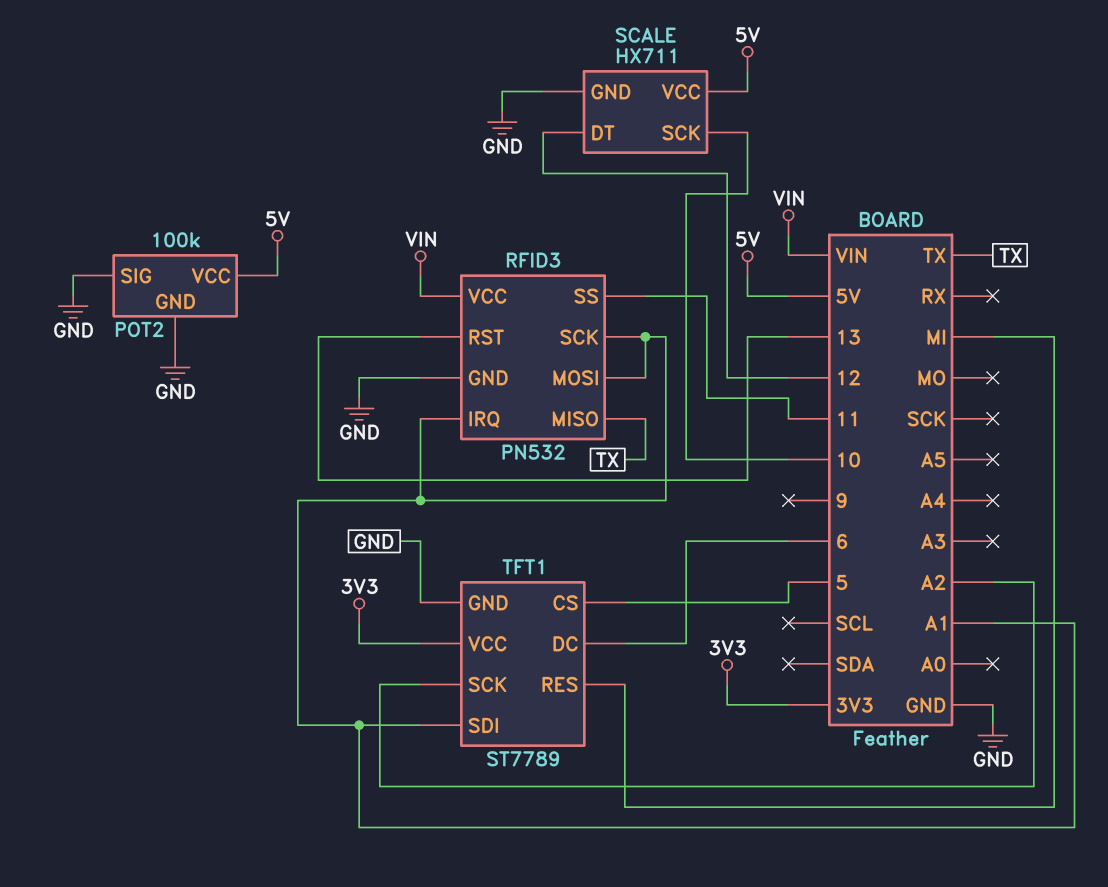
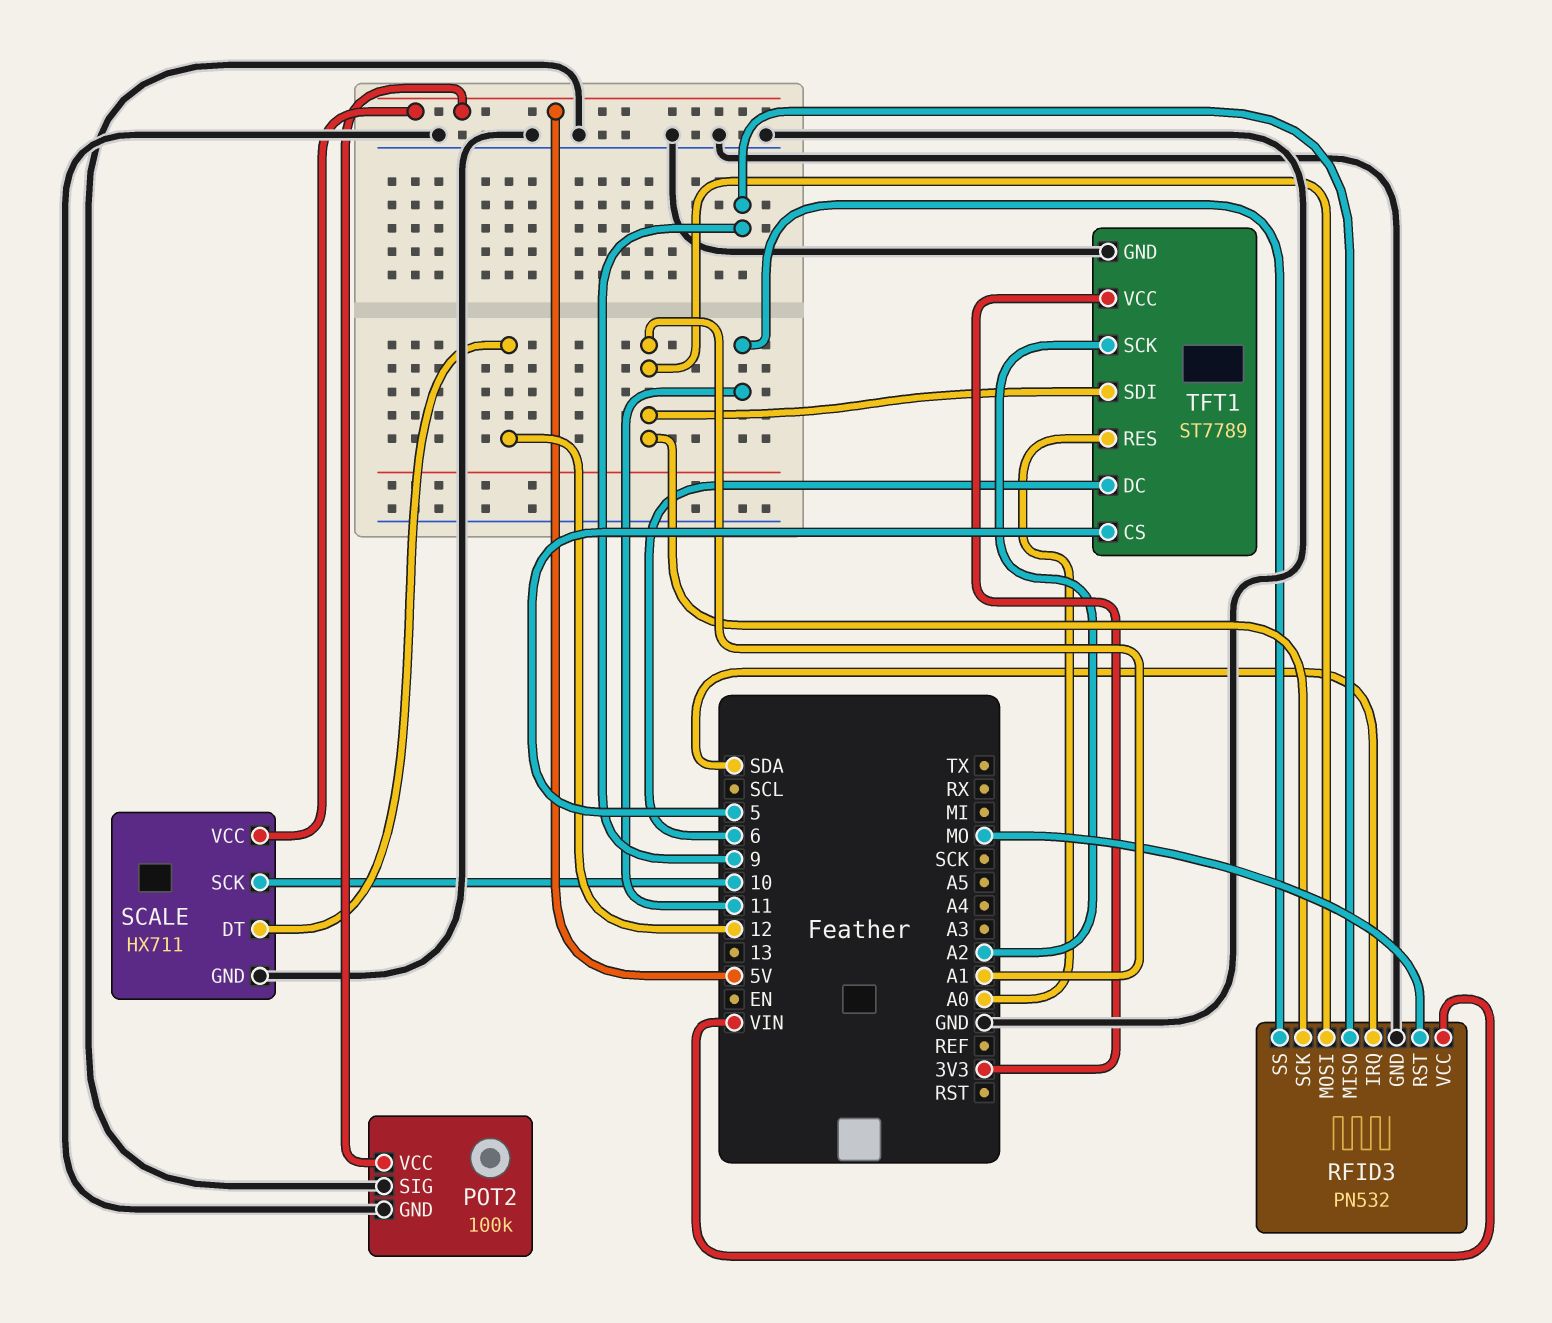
RFID3 pin IRQ: A1 -> SDA
RFID3 pin MISO: TX -> 9
RFID3 pin RST: 13 -> MO
TFT1 pin RES: MI -> A0

